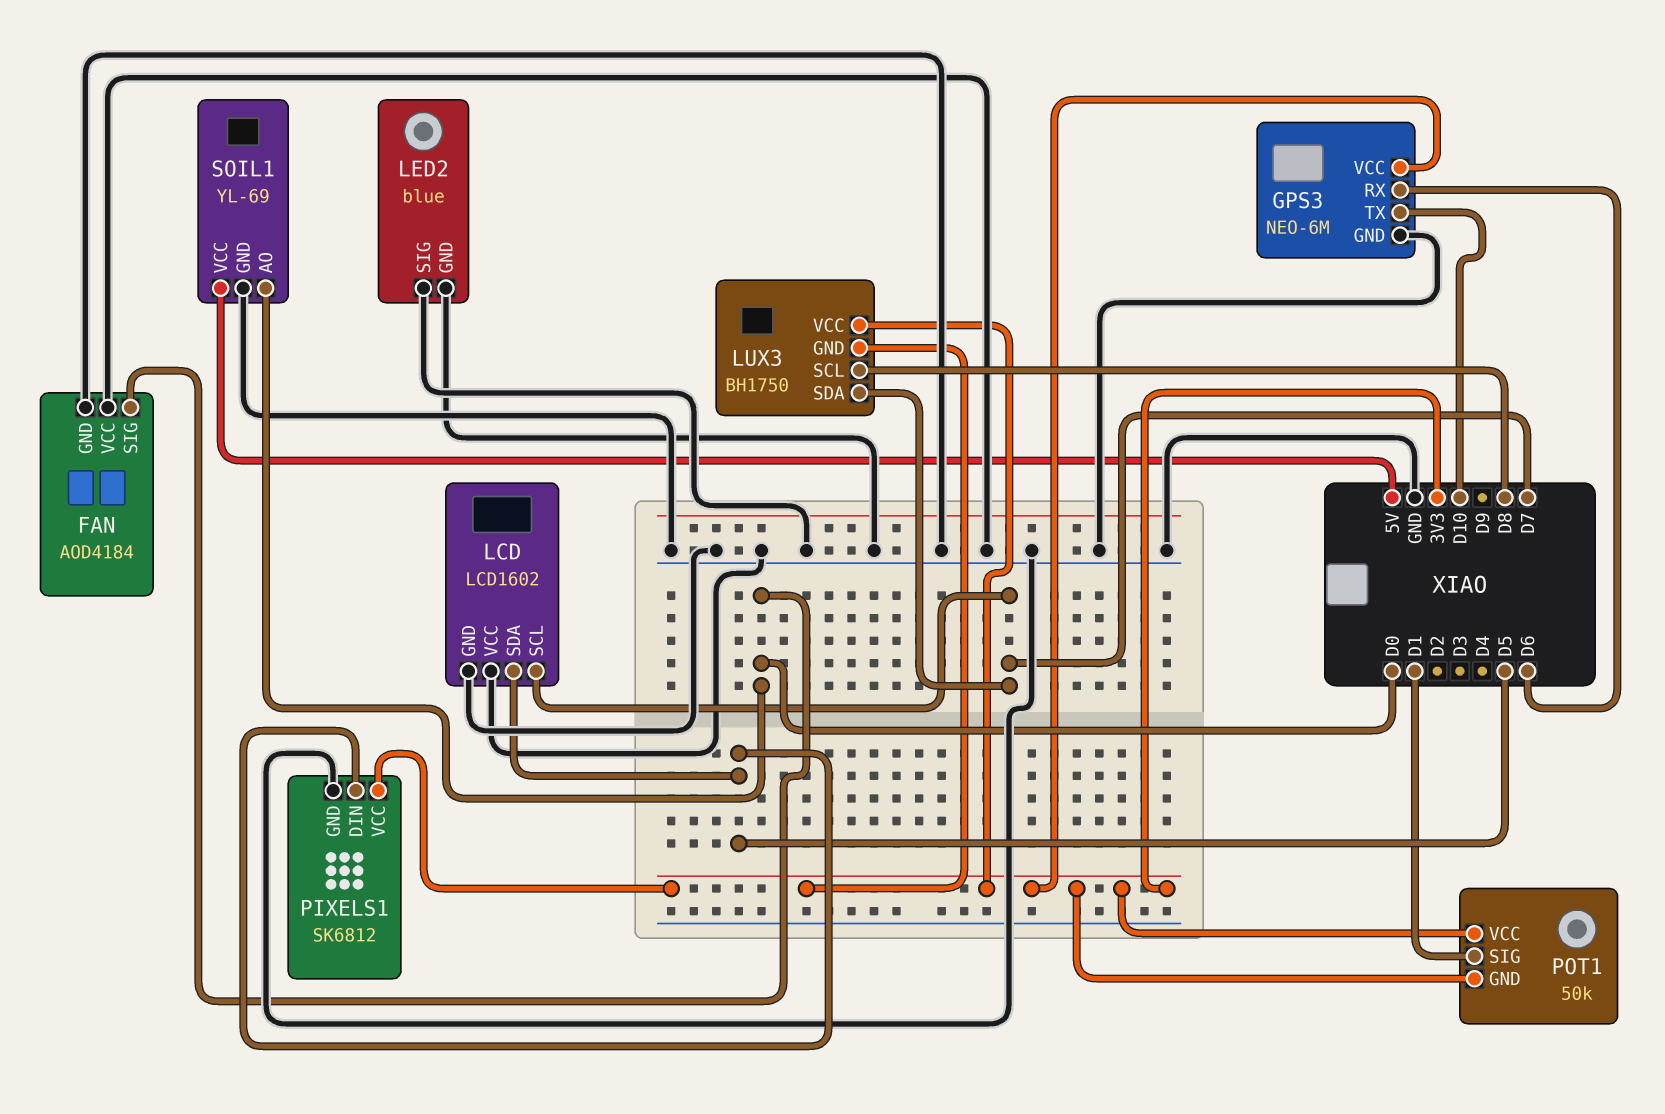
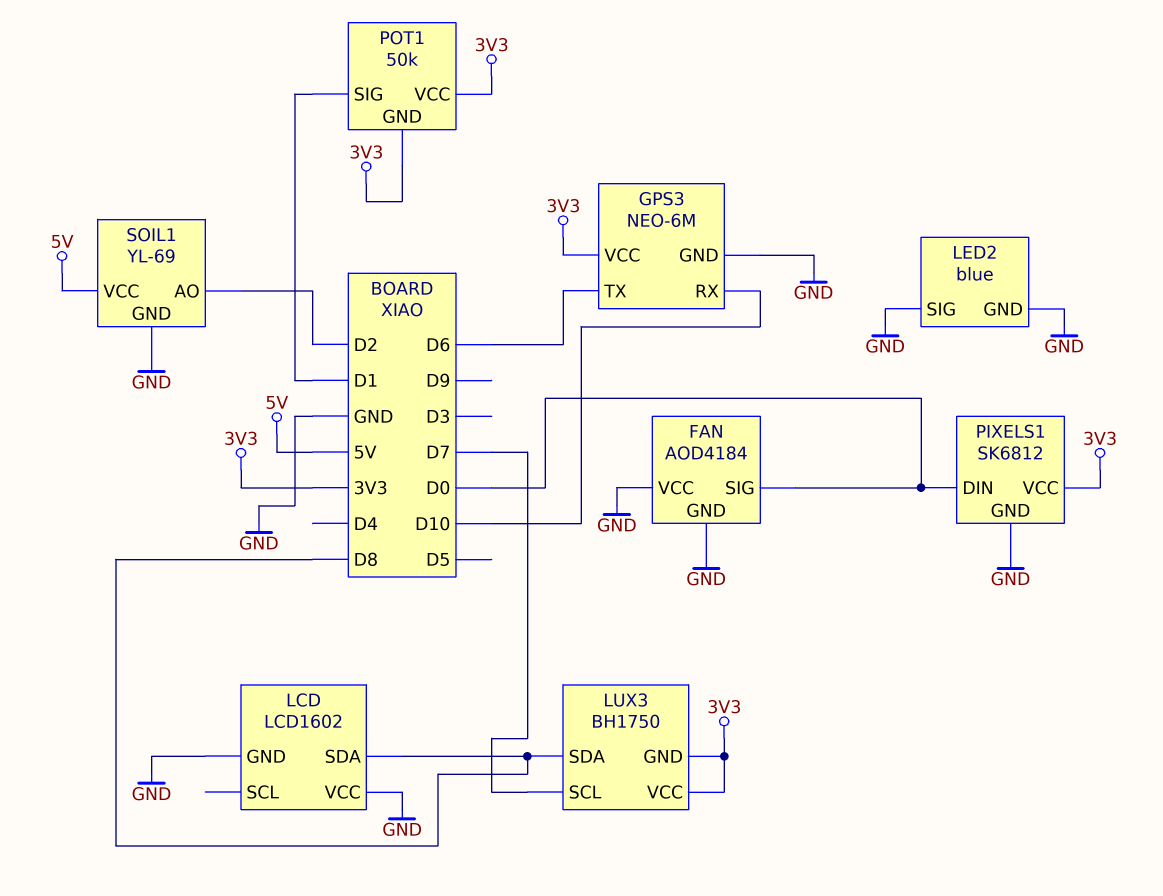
GPS3 pin RX: D6 -> D10
GPS3 pin TX: D10 -> D6
LCD pin SCL: D7 -> none
LCD pin SDA: D5 -> D8
LUX3 pin SCL: D8 -> D7
LUX3 pin SDA: D7 -> D8
PIXELS1 pin DIN: D5 -> D0
SOIL1 pin AO: D0 -> D2

